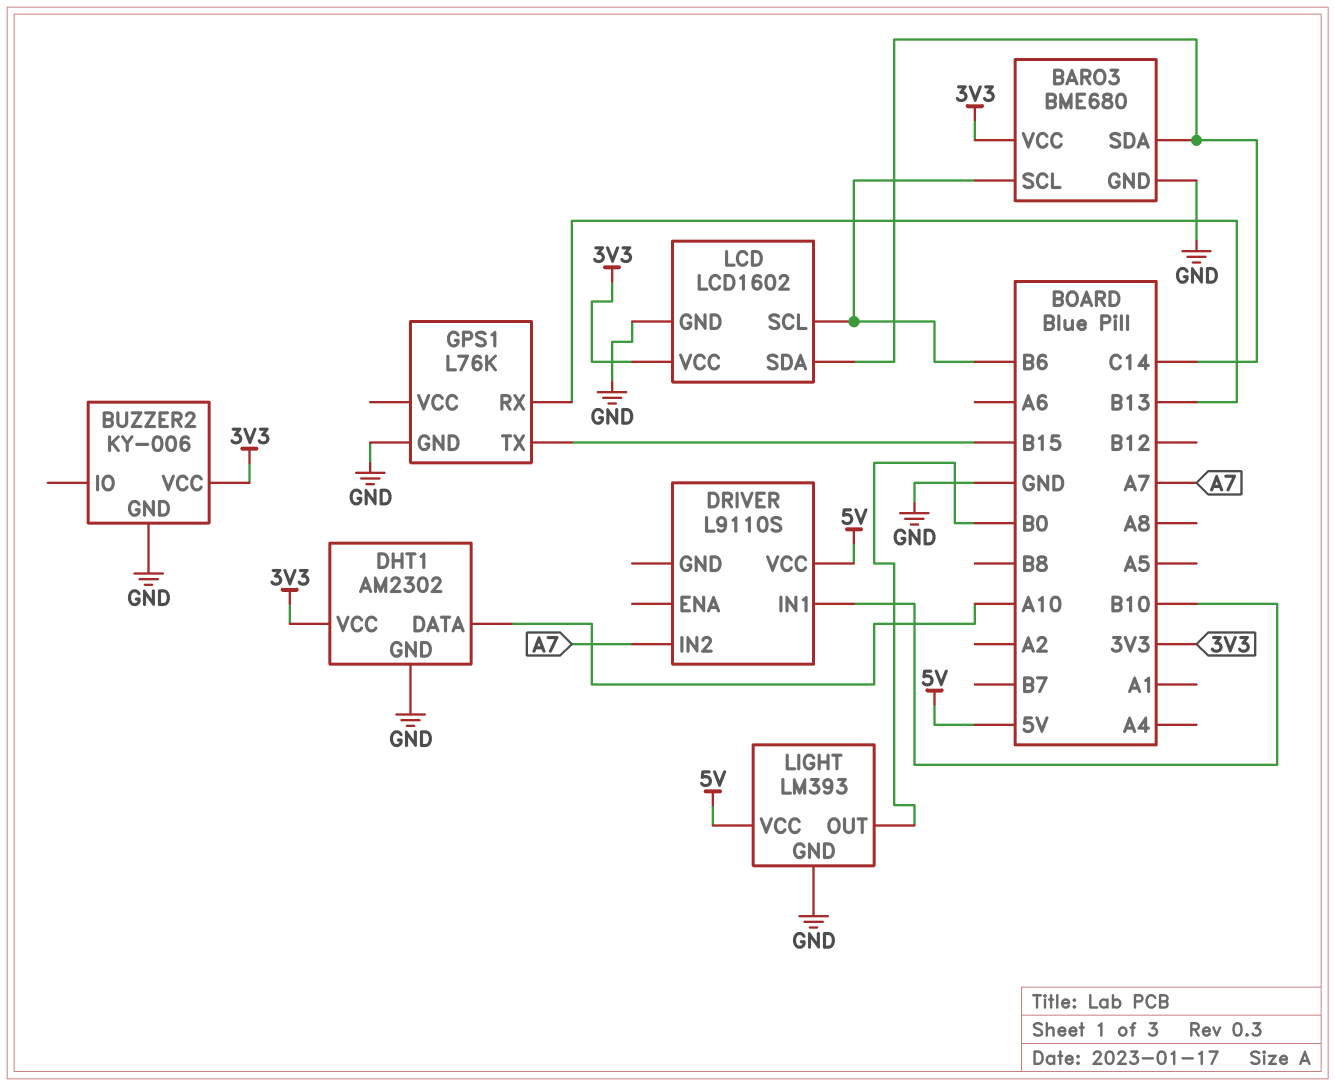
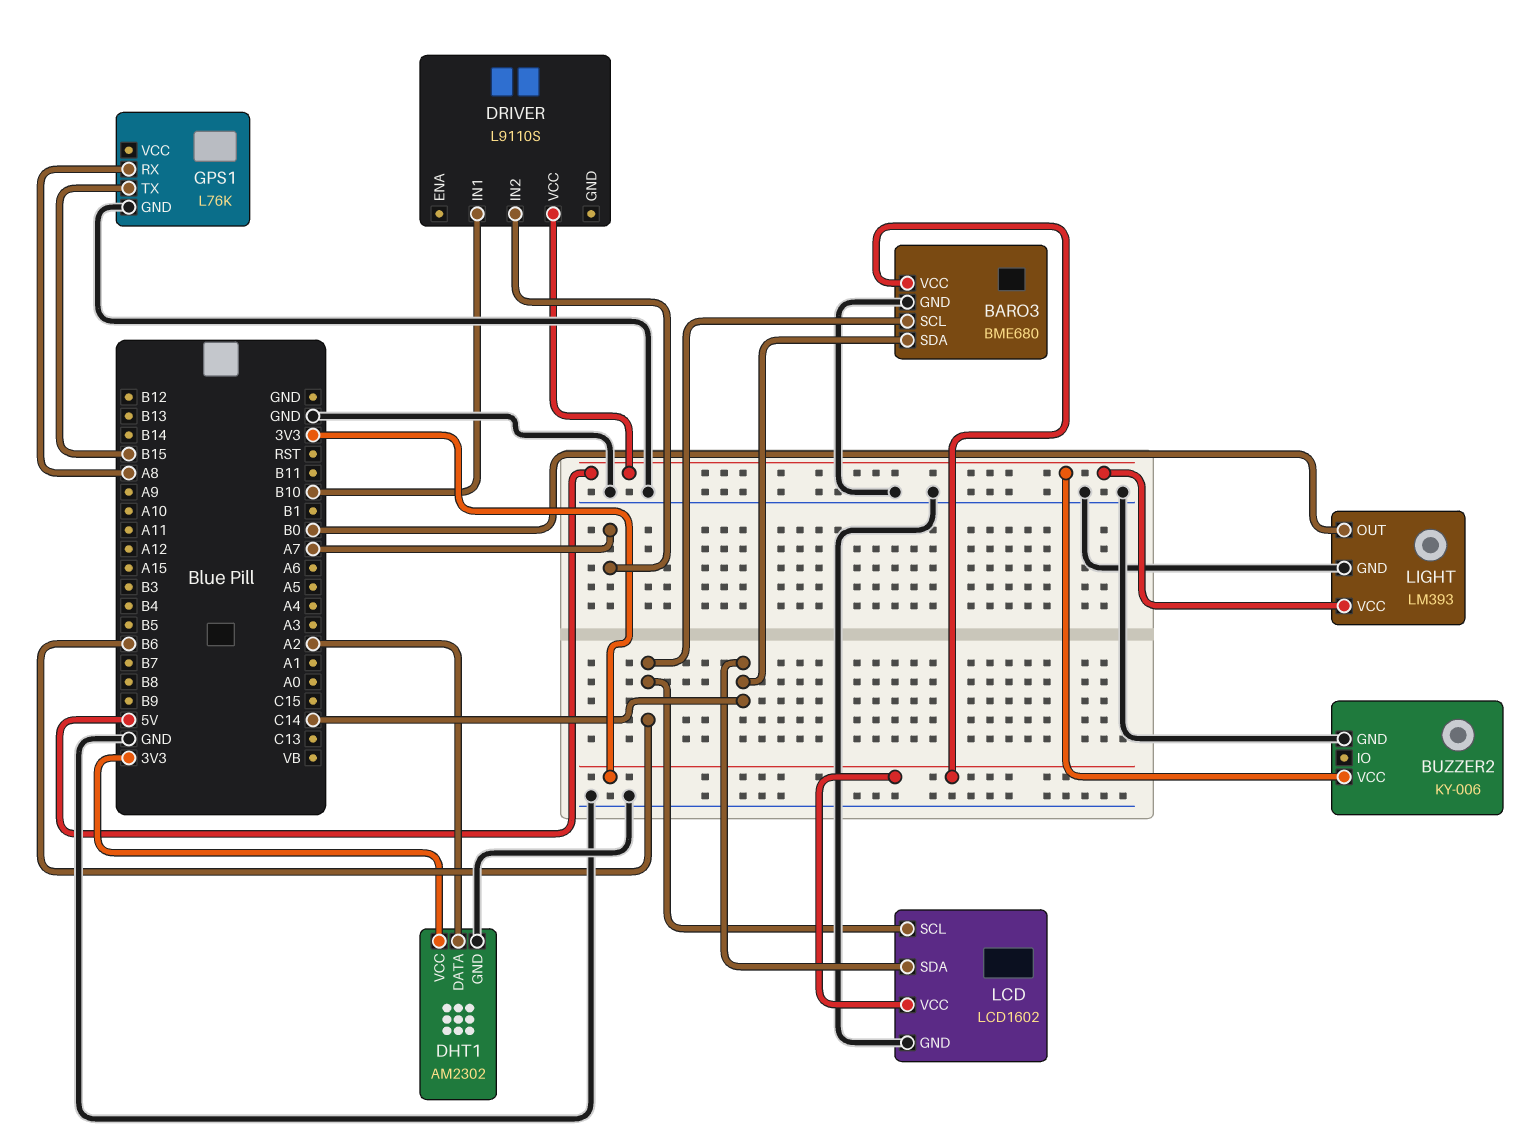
BUZZER2 pin VCC: 3V3 -> 5V
DHT1 pin DATA: A10 -> A2
GPS1 pin RX: B13 -> A8

